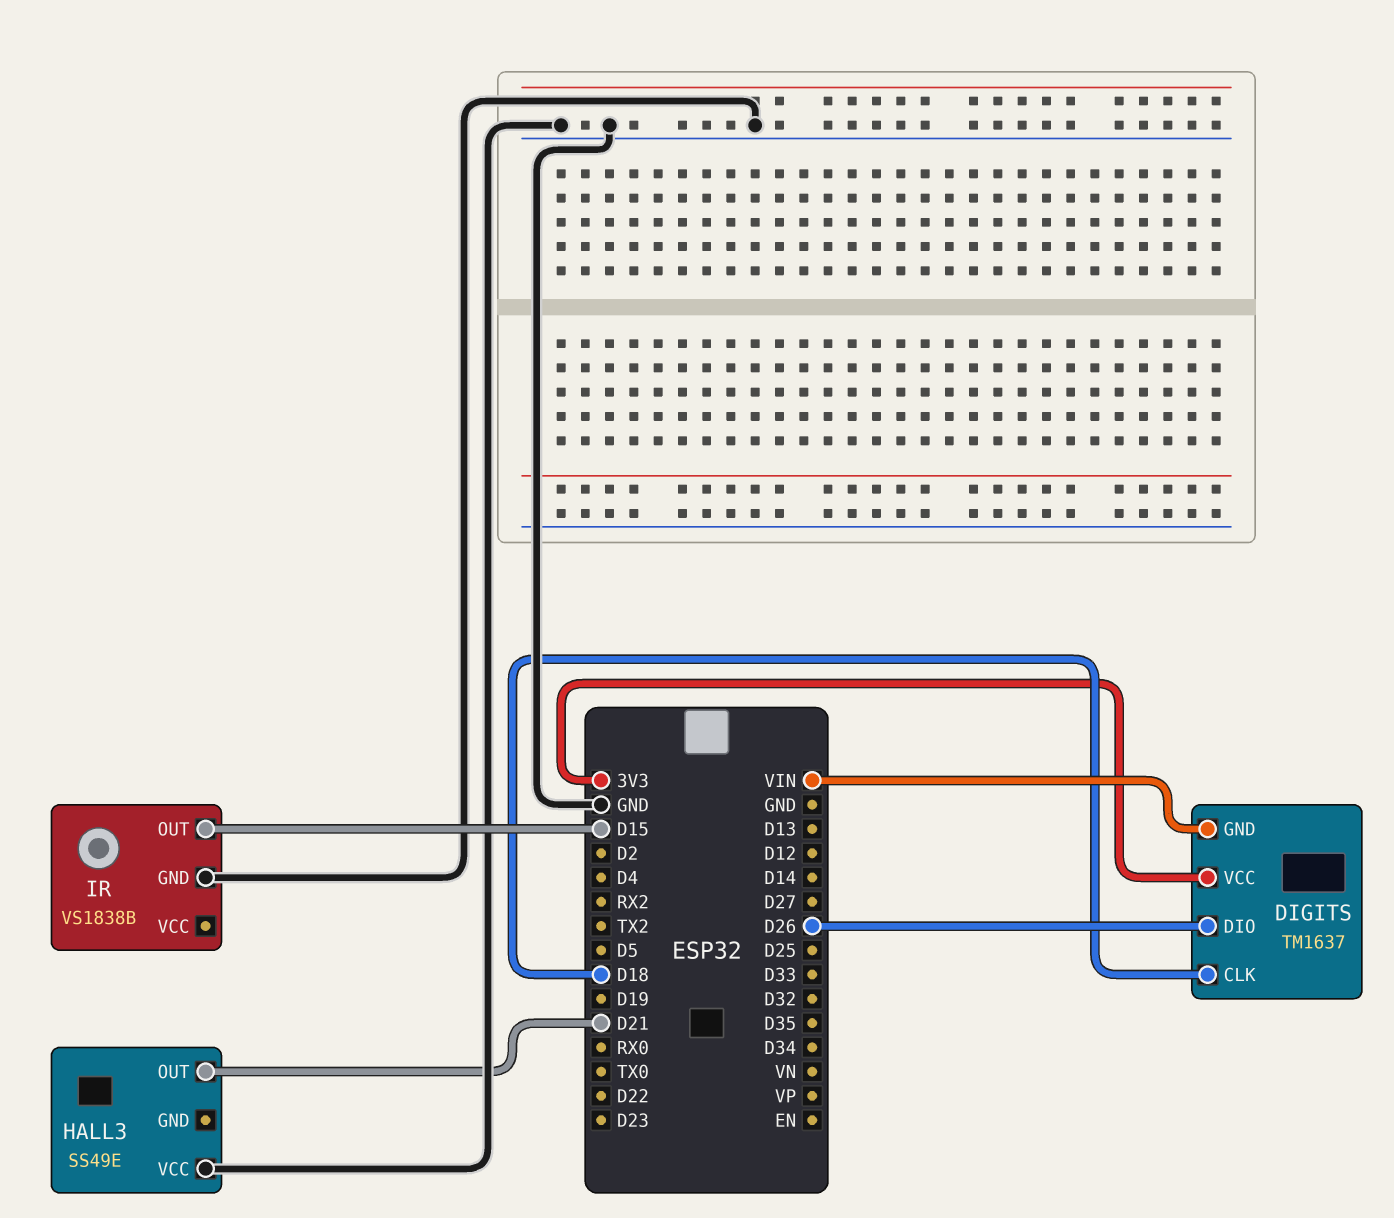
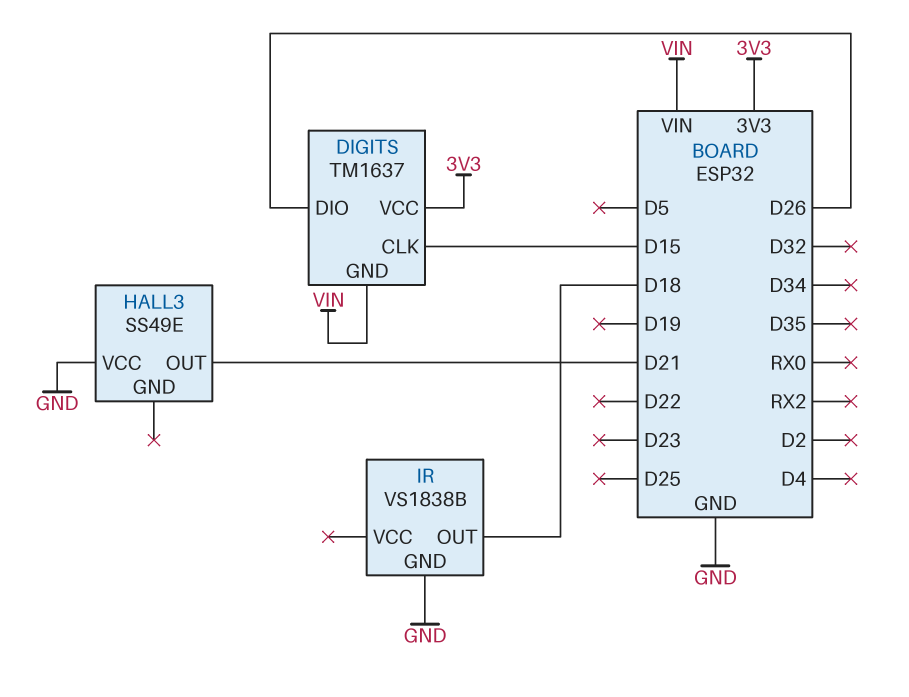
DIGITS pin CLK: D18 -> D15
IR pin OUT: D15 -> D18

